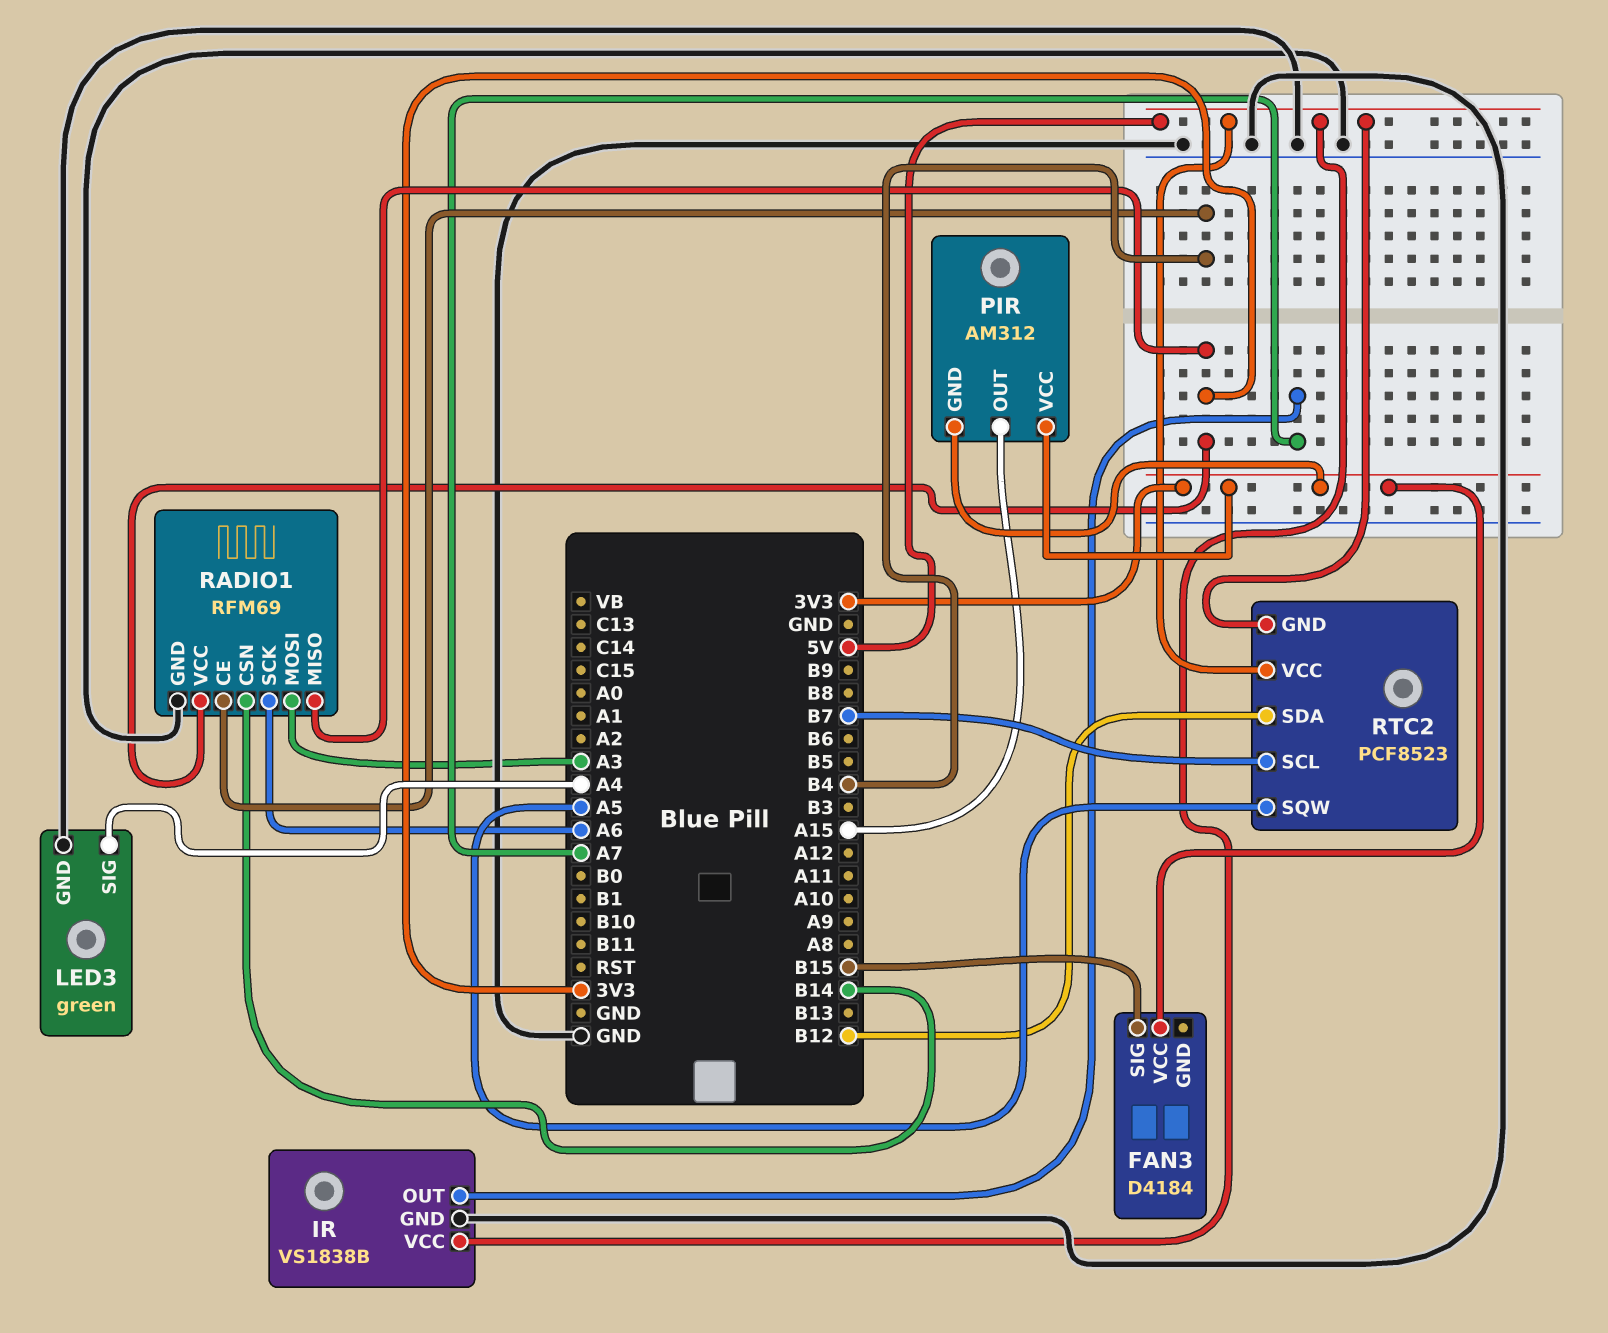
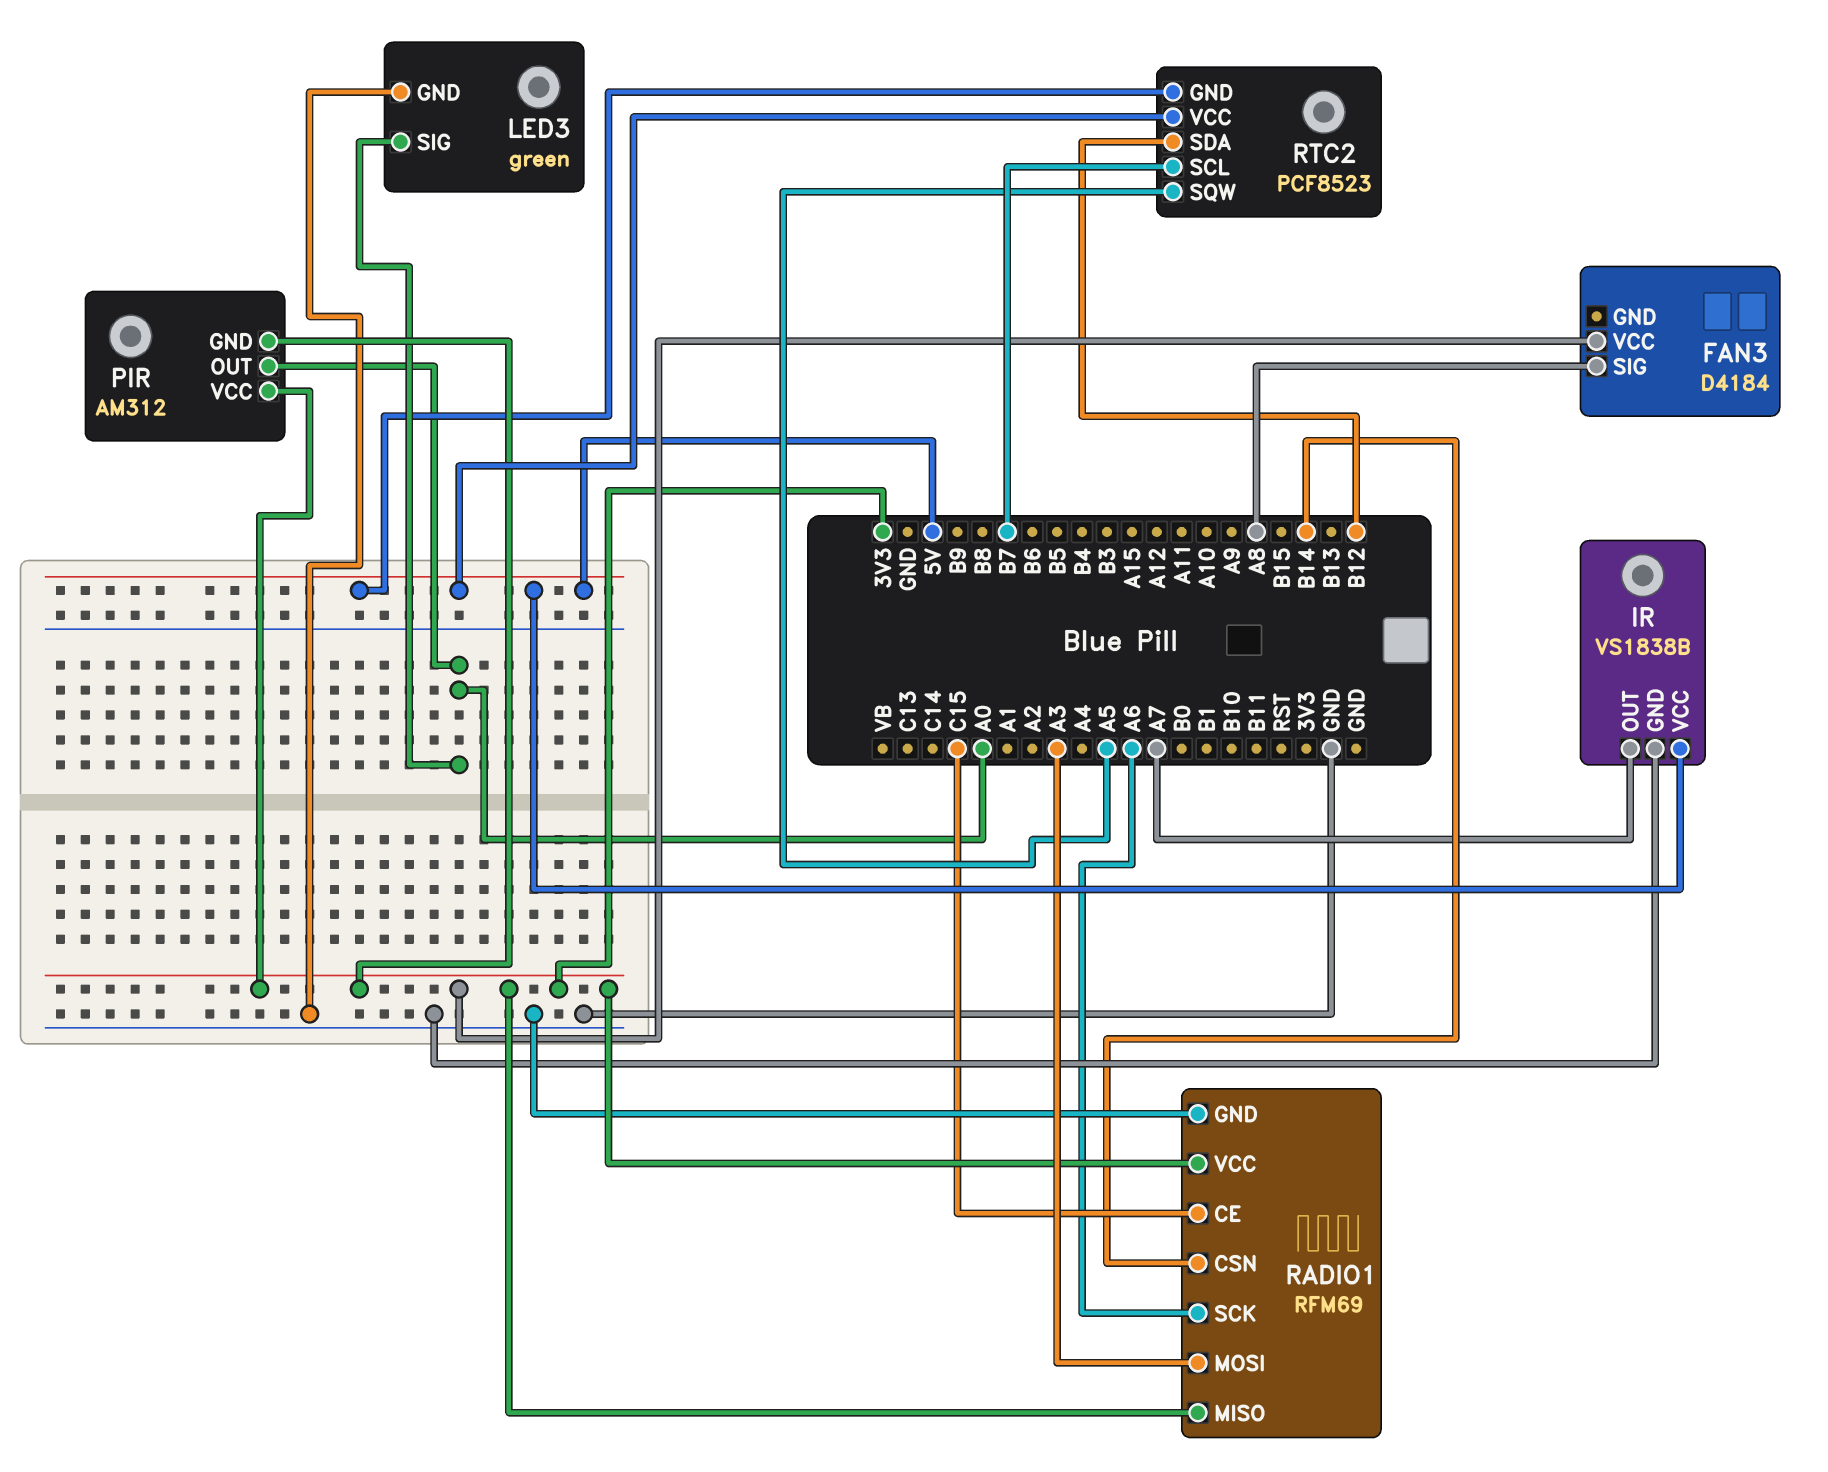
FAN3 pin SIG: B15 -> A8
LED3 pin SIG: A4 -> A0
PIR pin OUT: A15 -> A0
RADIO1 pin CE: B4 -> C15

